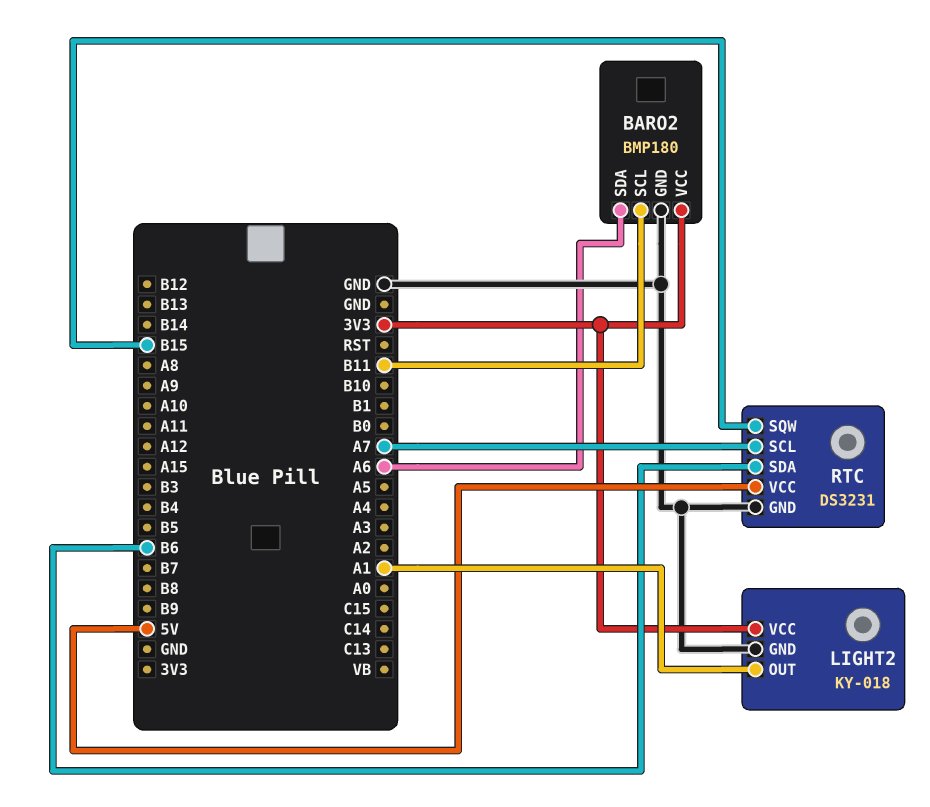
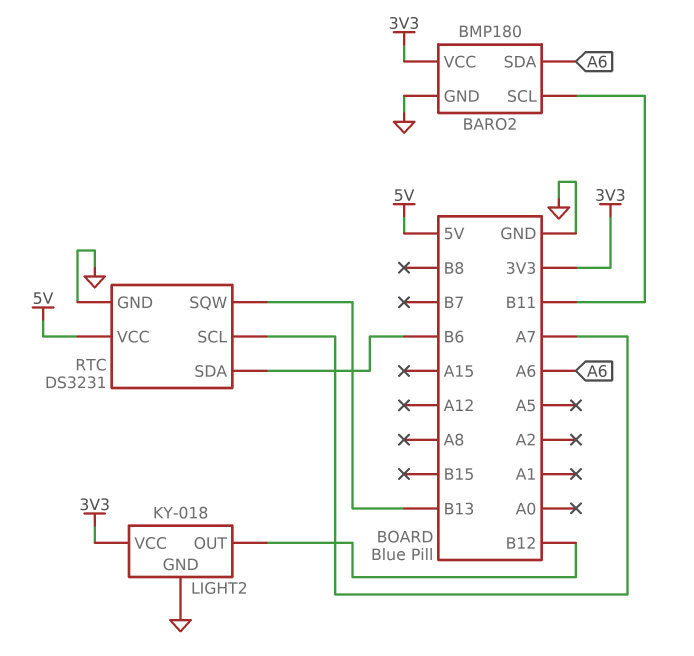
LIGHT2 pin OUT: A1 -> B12
RTC pin SQW: B15 -> B13

